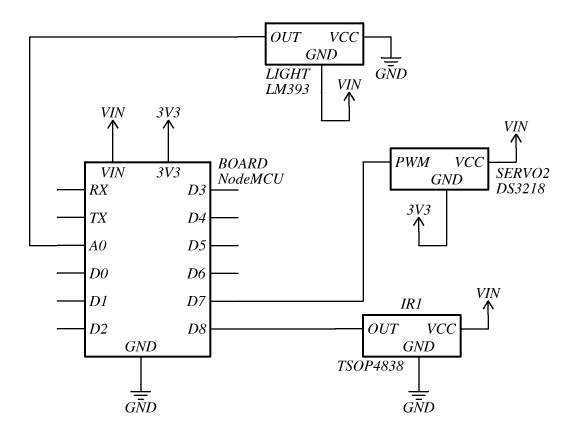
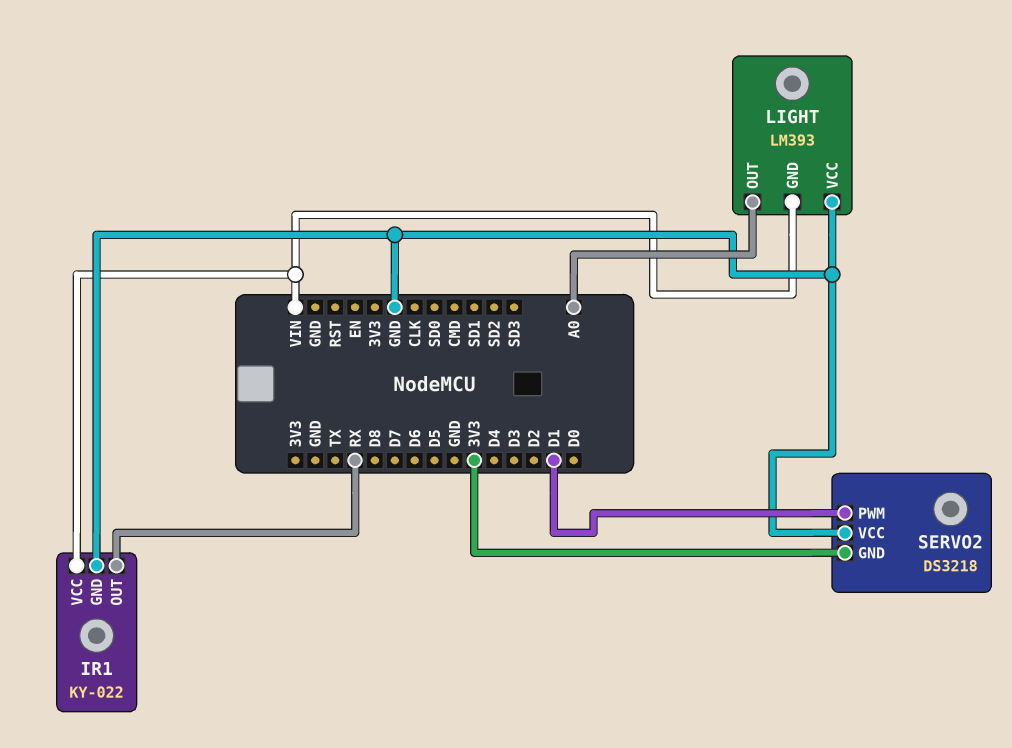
IR1: TSOP4838 -> KY-022
IR1 pin OUT: D8 -> RX
SERVO2 pin PWM: D7 -> D1
SERVO2 pin VCC: VIN -> GND

